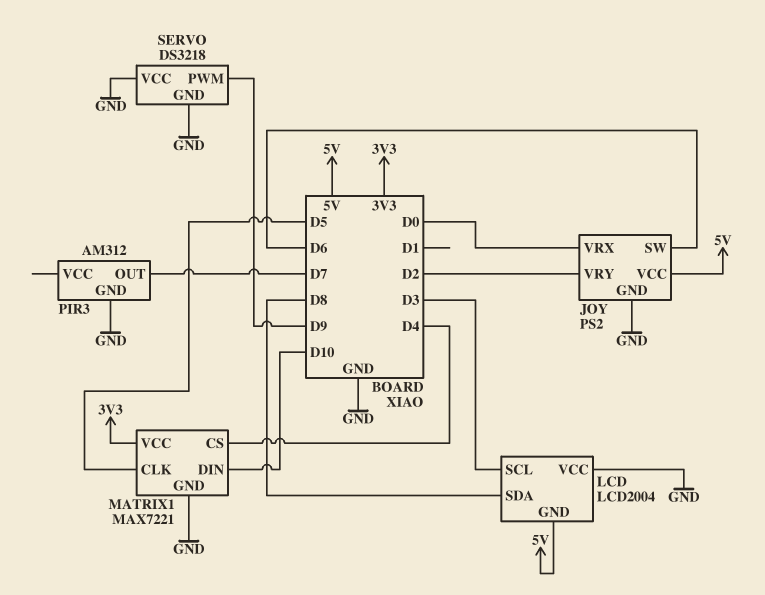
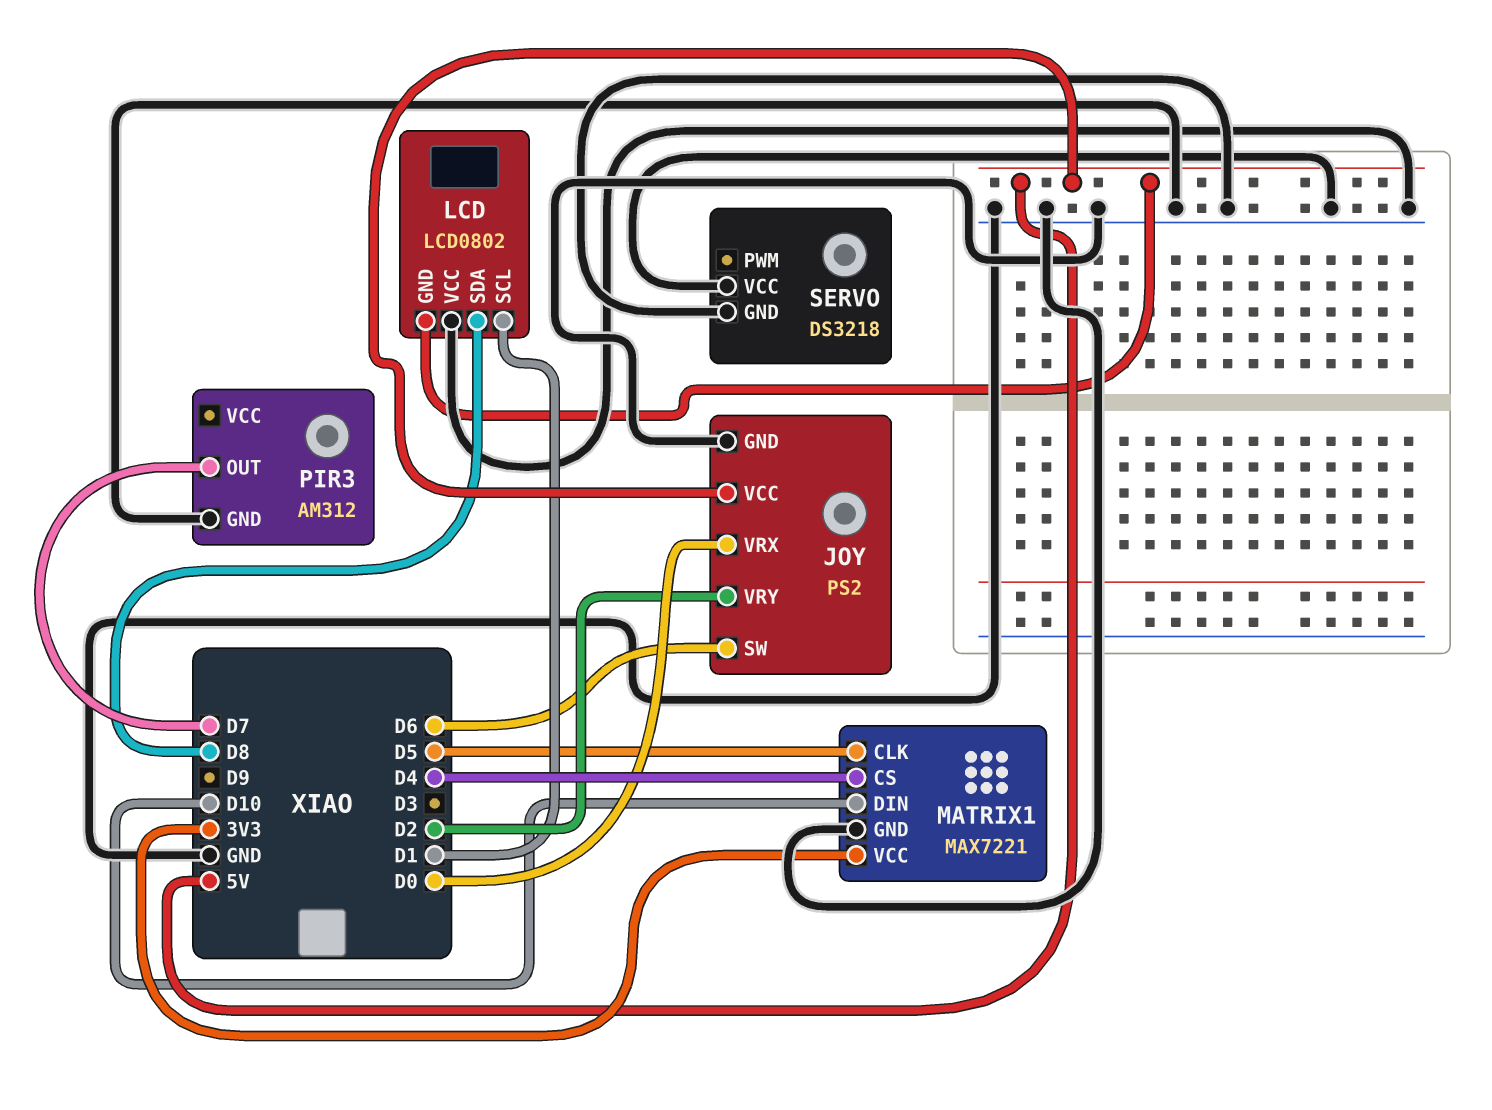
LCD: LCD2004 -> LCD0802
LCD pin SCL: D3 -> D1
SERVO pin PWM: D9 -> none

